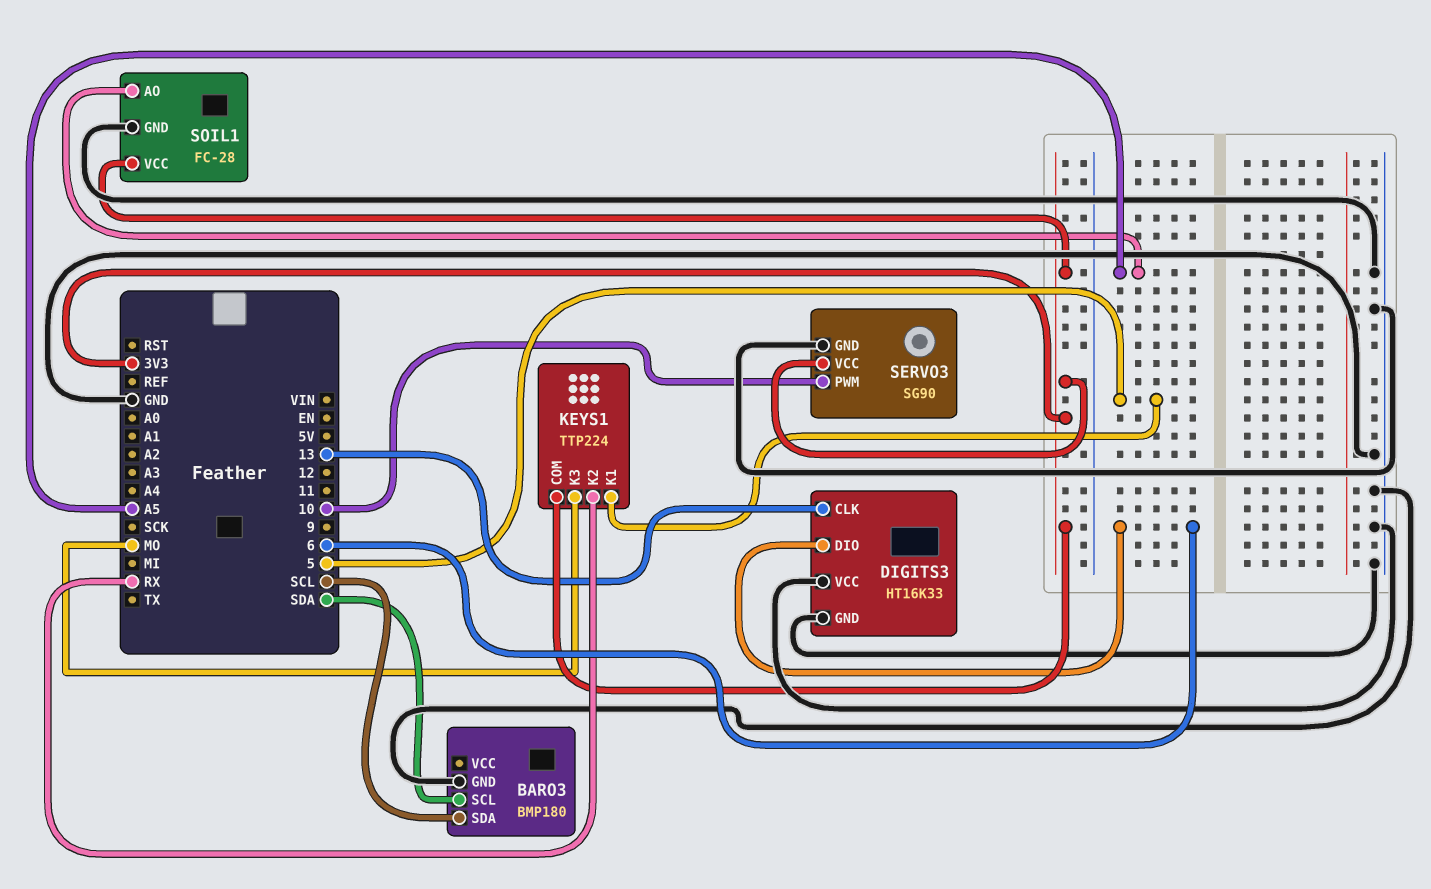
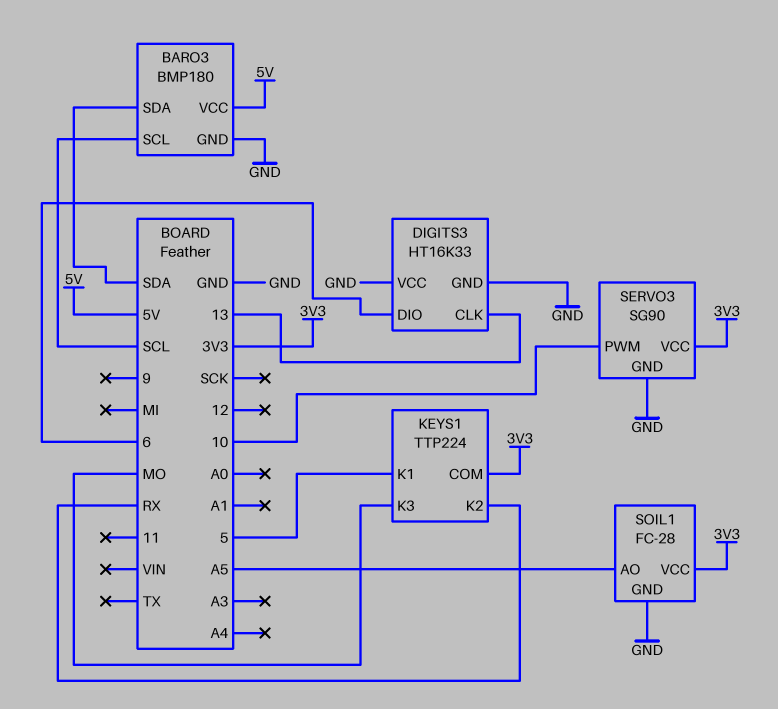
BARO3 pin SCL: SDA -> SCL
BARO3 pin SDA: SCL -> SDA
BARO3 pin VCC: none -> 5V

